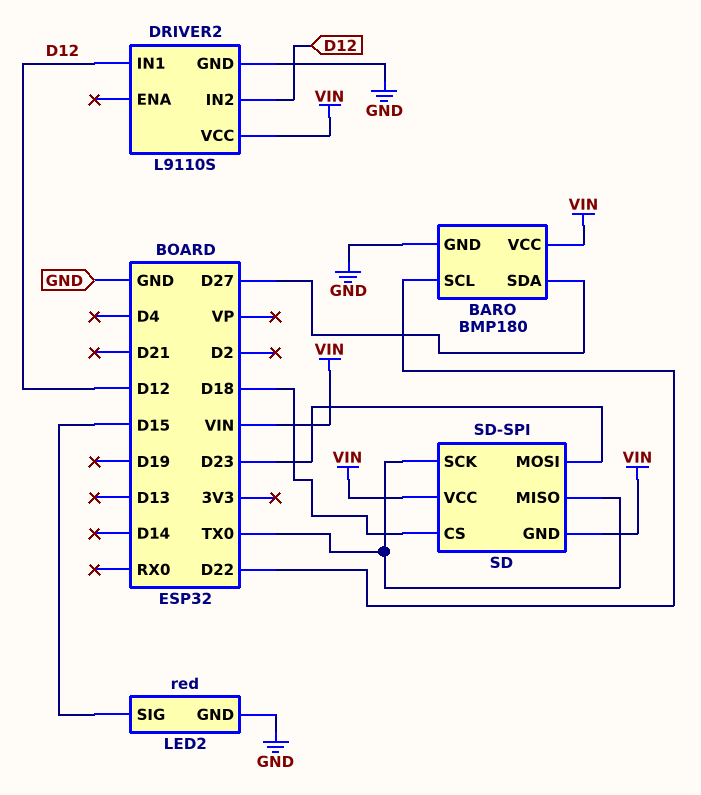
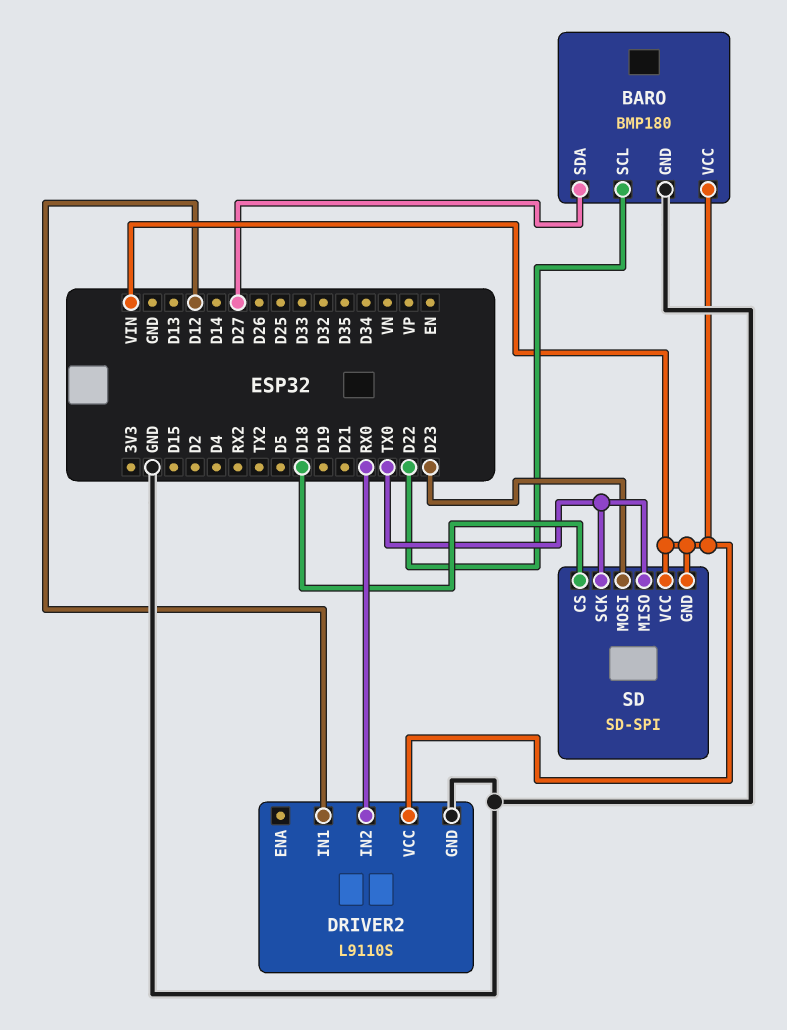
DRIVER2 pin IN2: D12 -> RX0
LED2: red -> none
LED2 pin GND: GND -> none
LED2 pin SIG: D15 -> none

